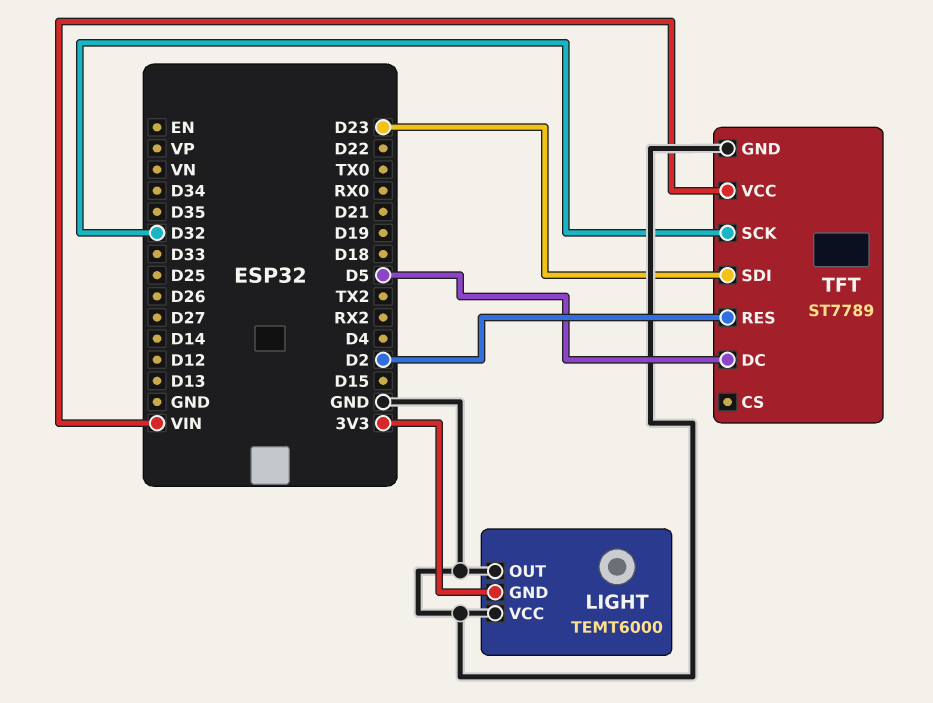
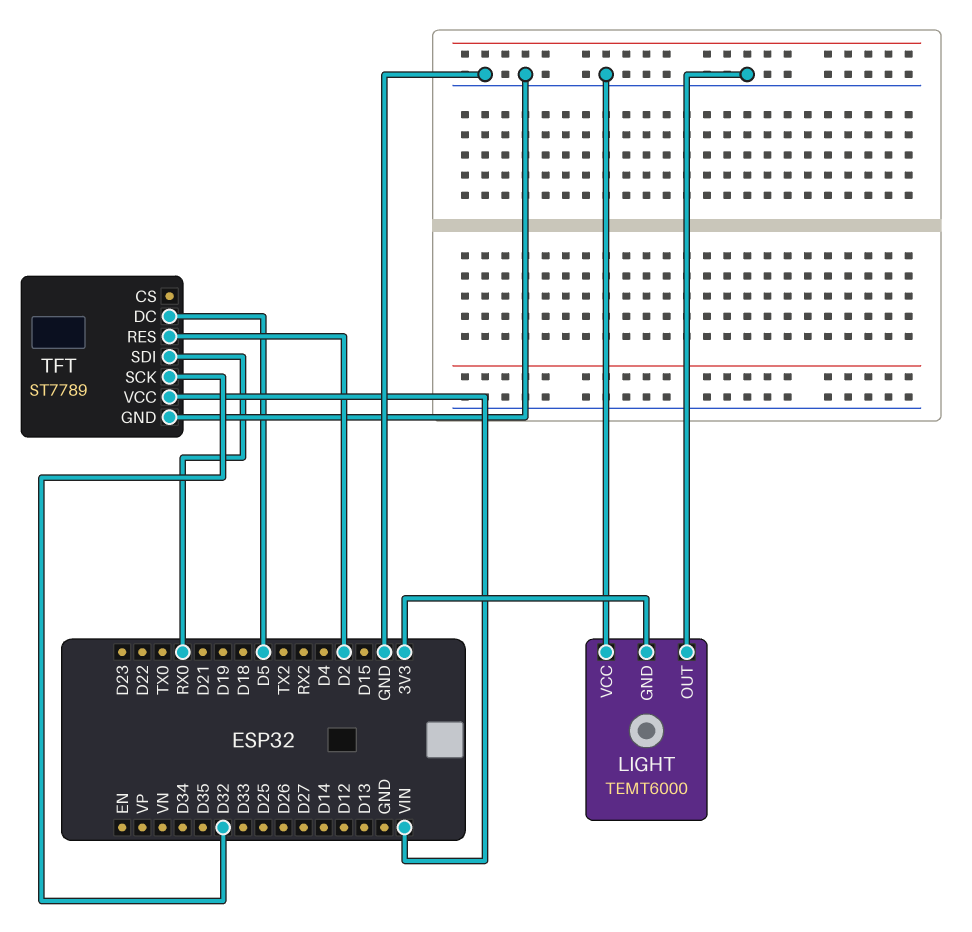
TFT pin SDI: D23 -> RX0

